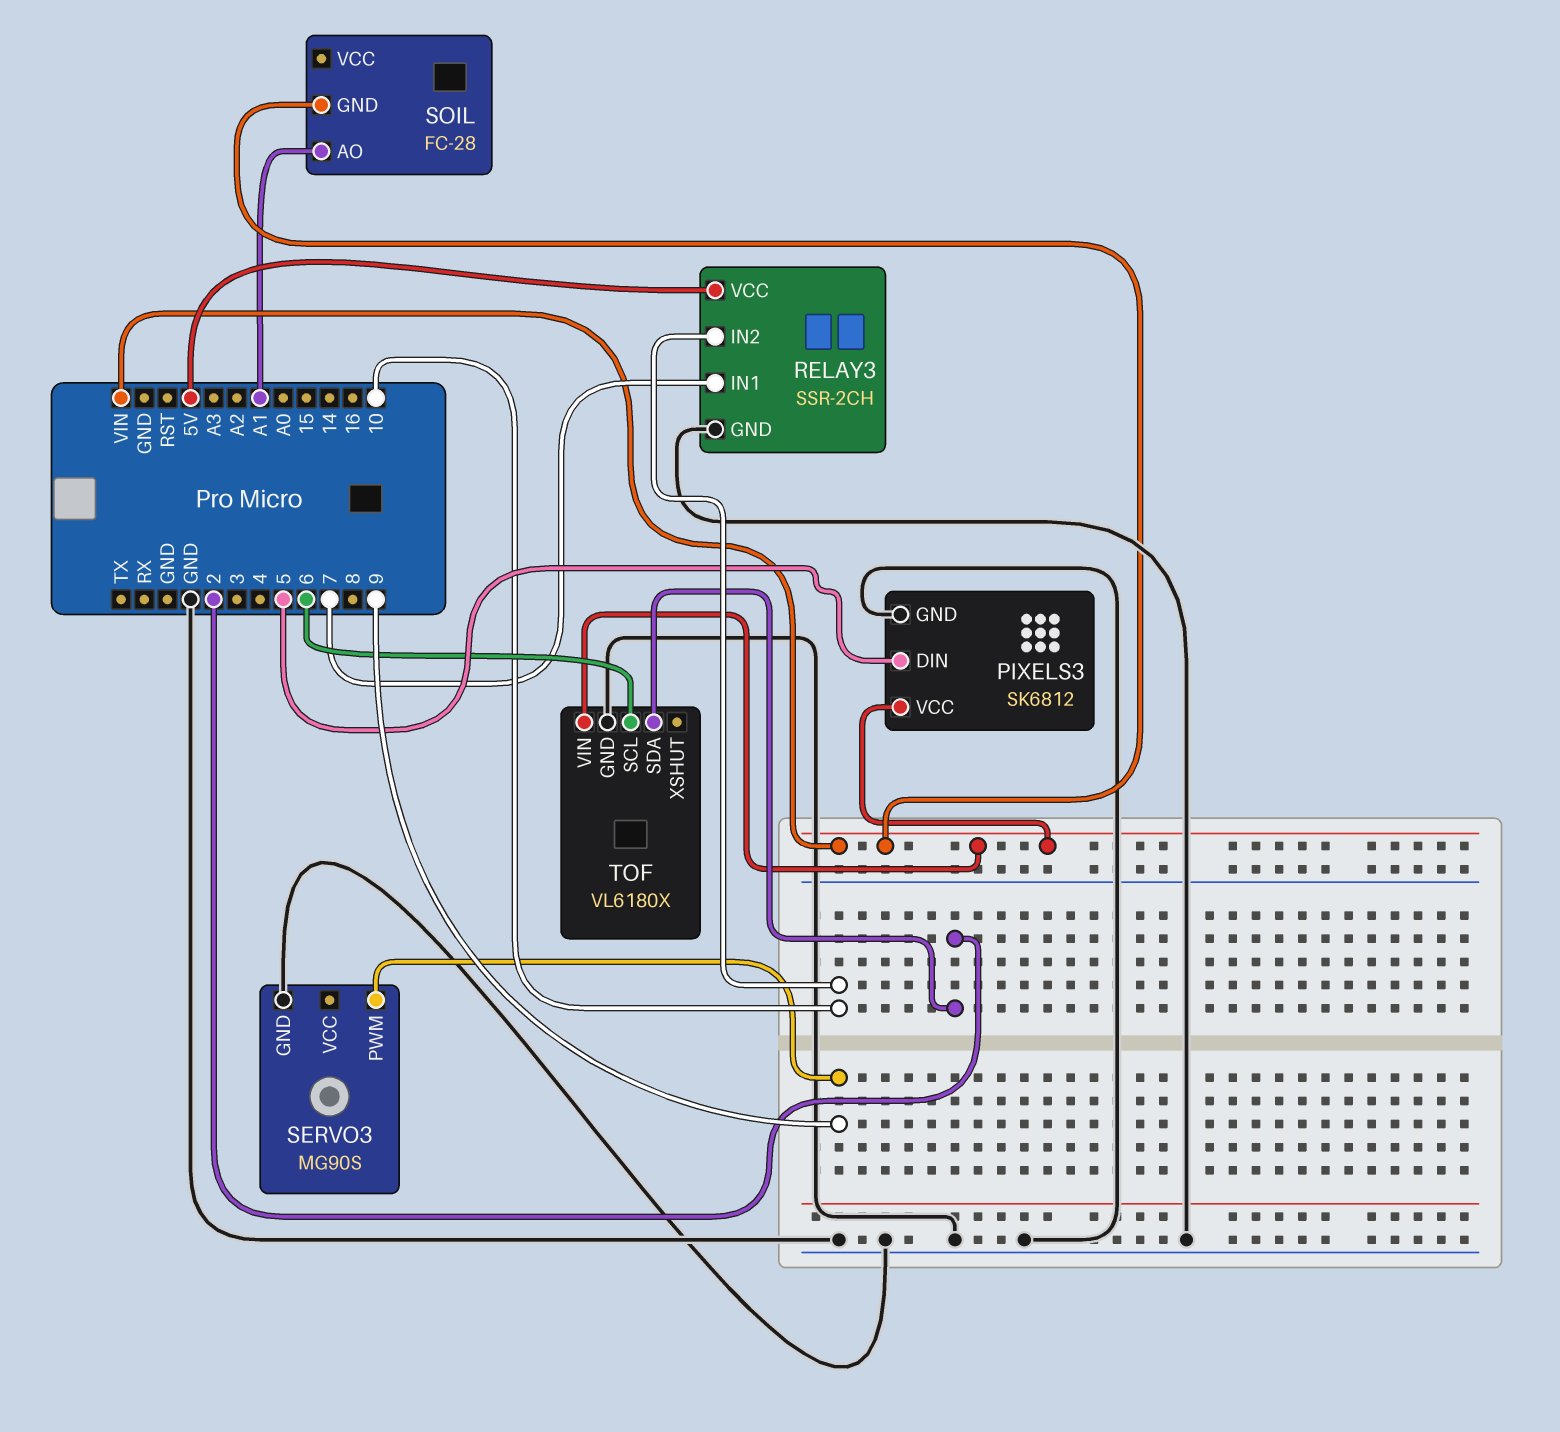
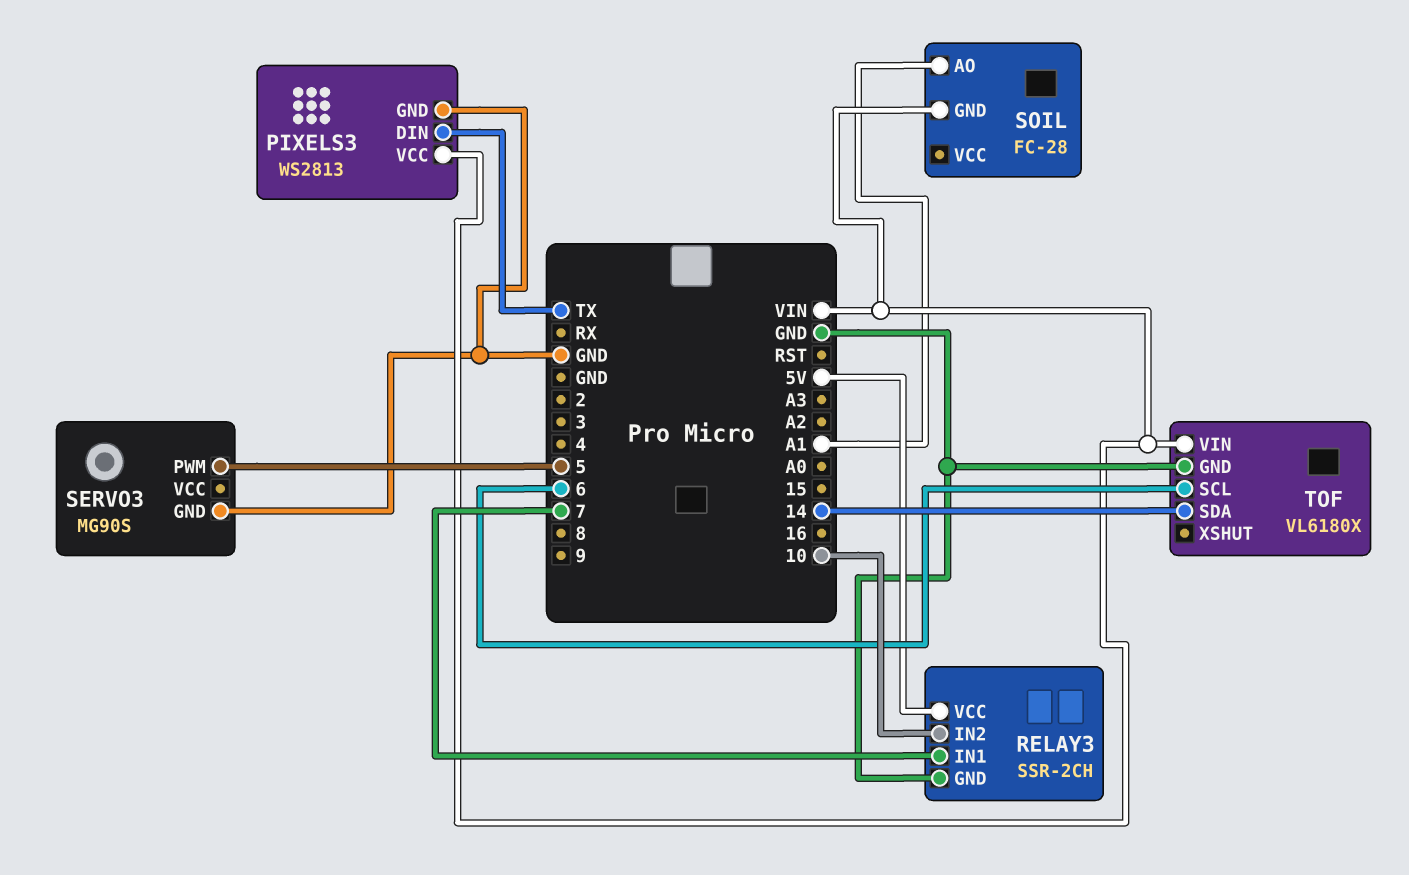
PIXELS3: SK6812 -> WS2813
PIXELS3 pin DIN: 5 -> TX
SERVO3 pin PWM: 9 -> 5
TOF pin SDA: 2 -> 14

